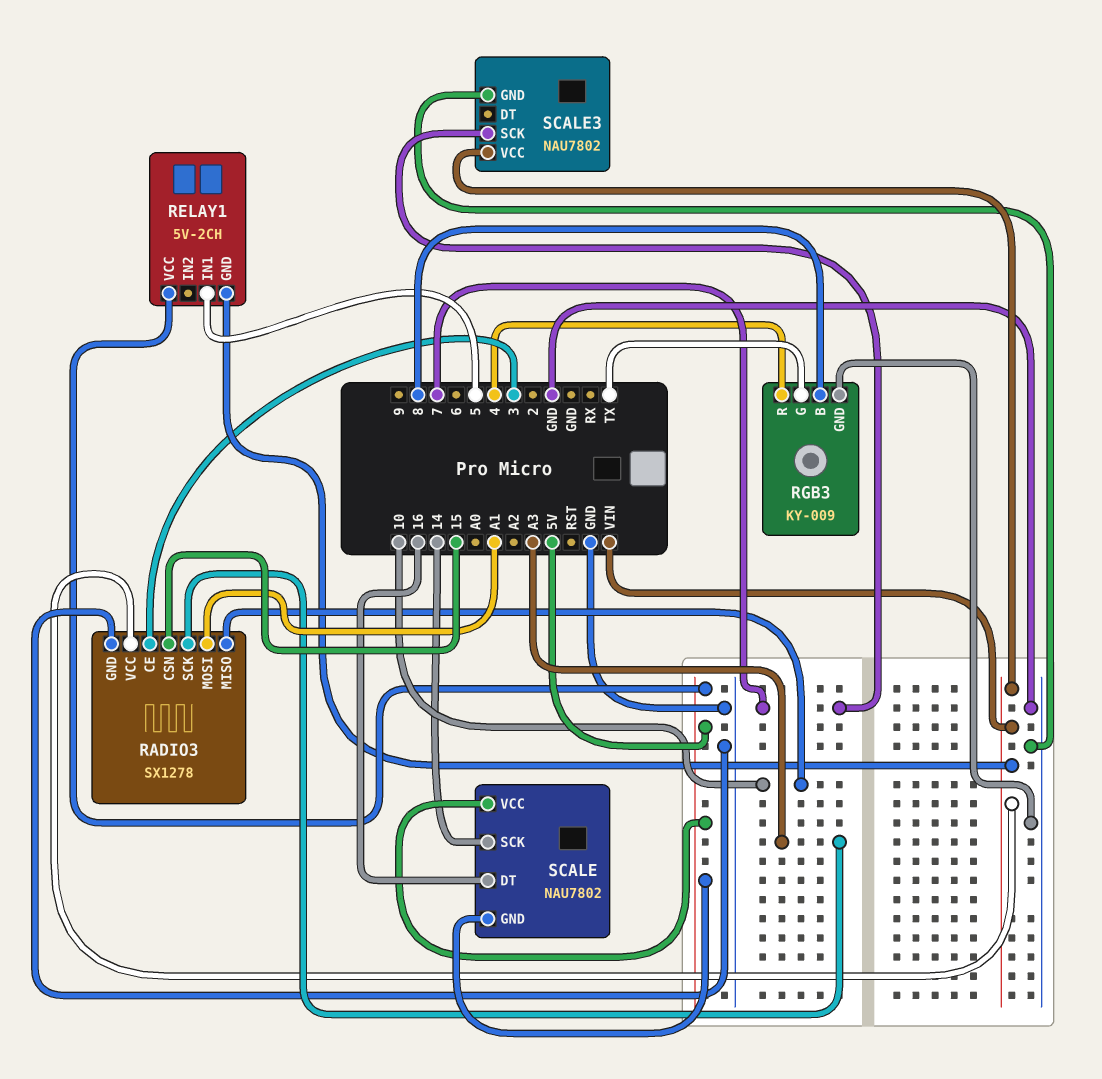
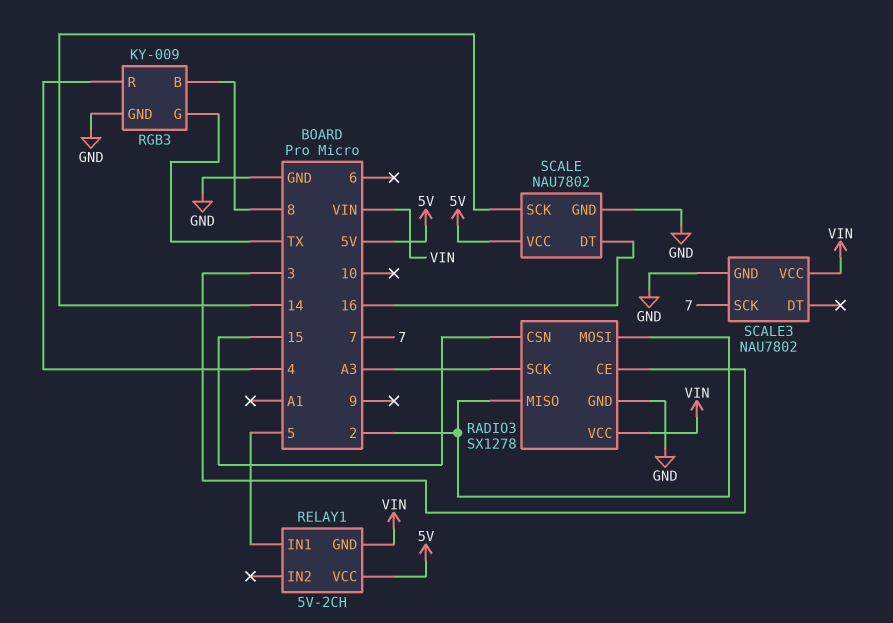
RADIO3 pin MISO: 10 -> 2
RADIO3 pin MOSI: A1 -> 2
SCALE pin GND: 5V -> GND

